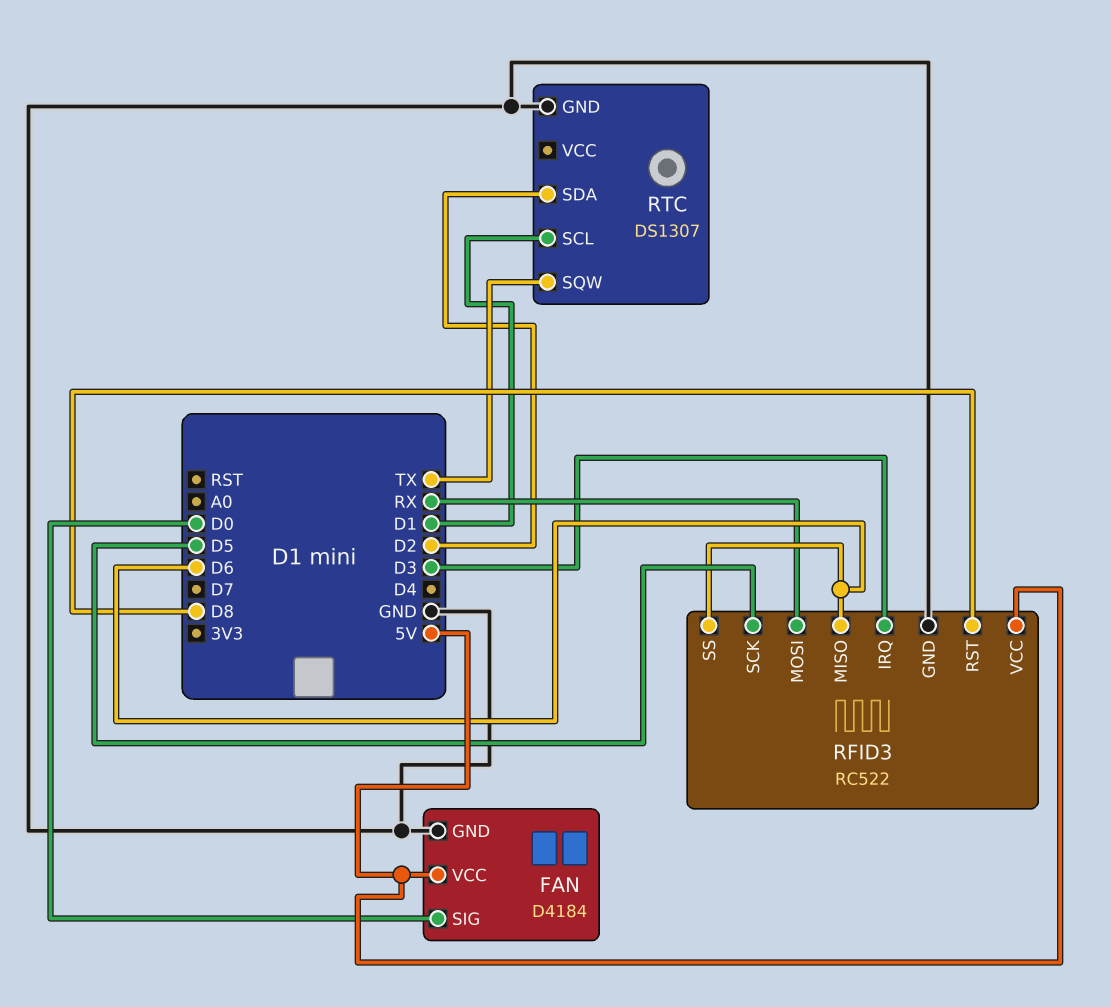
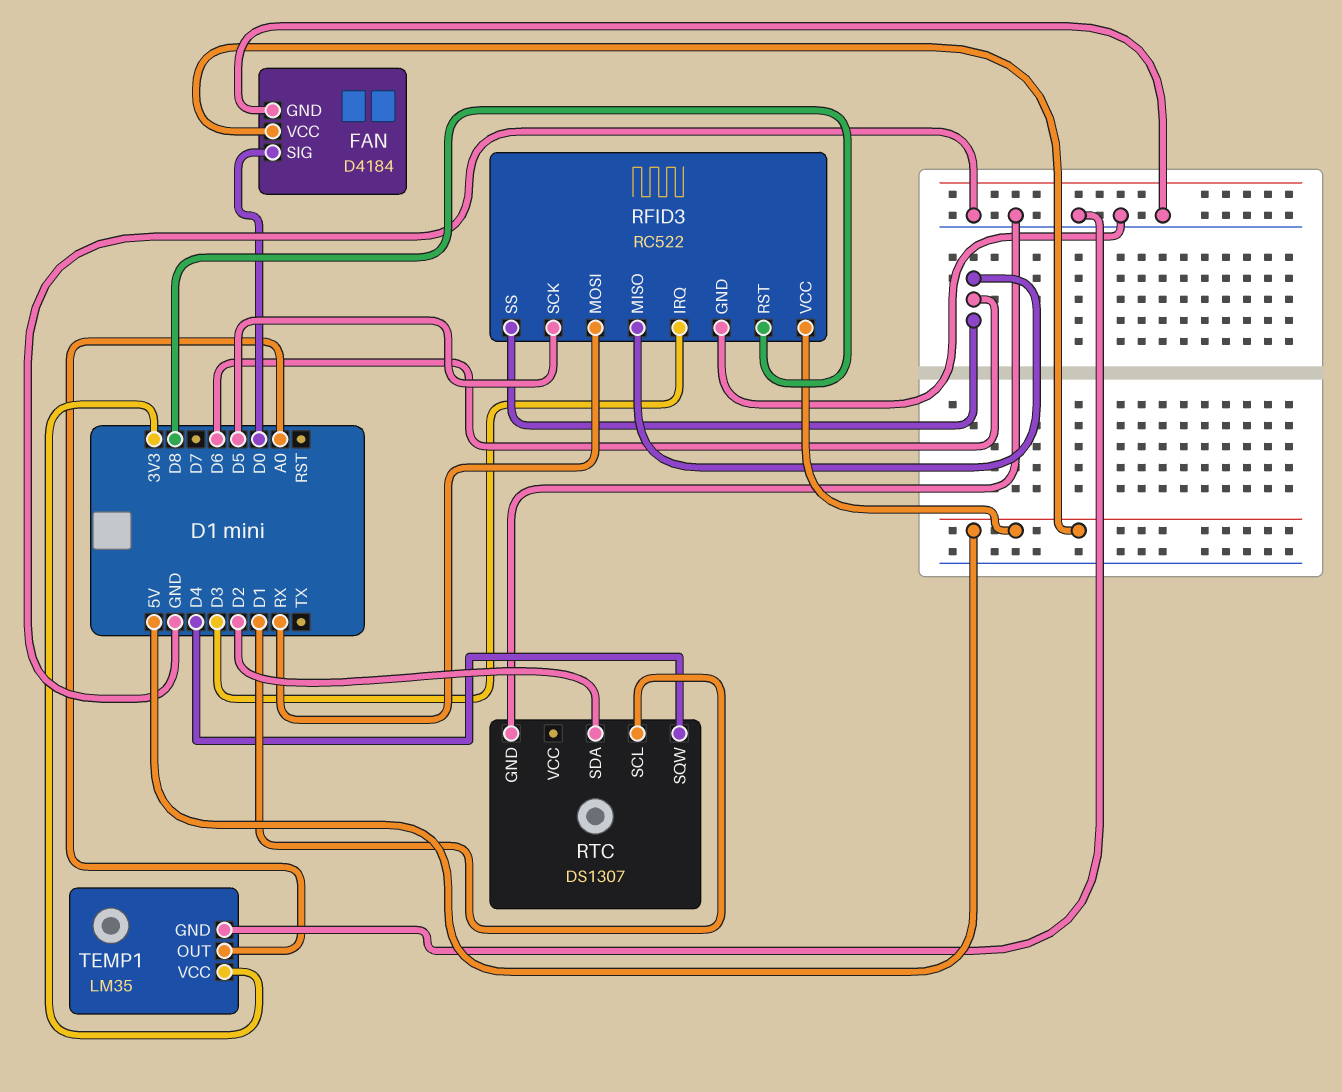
RTC pin SQW: TX -> D4
TEMP1: none -> LM35
TEMP1 pin GND: none -> GND
TEMP1 pin OUT: none -> A0
TEMP1 pin VCC: none -> 3V3

